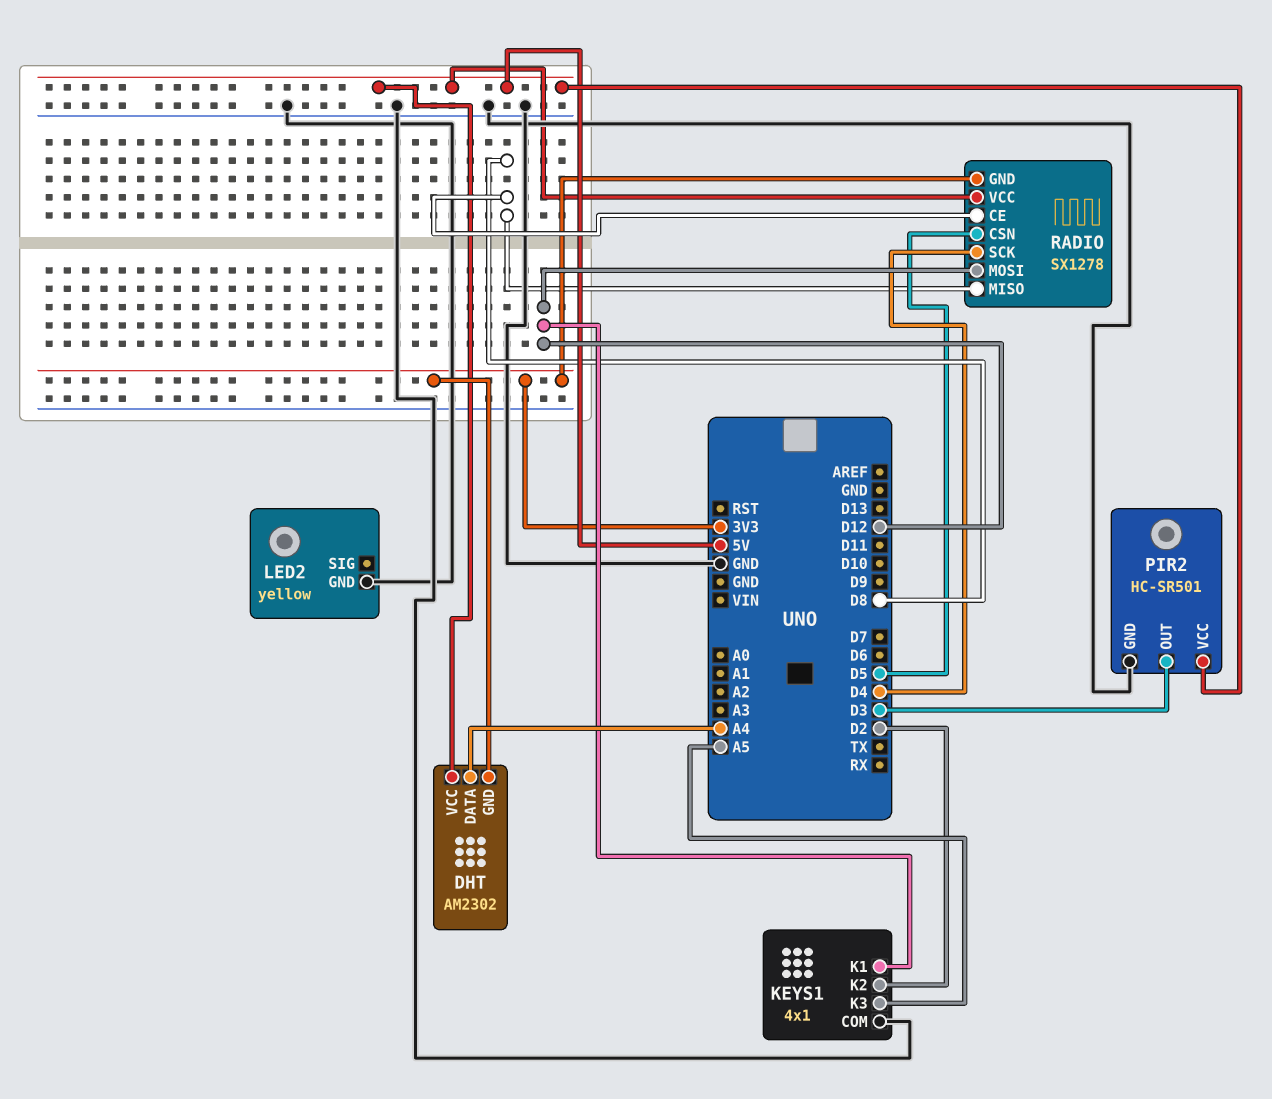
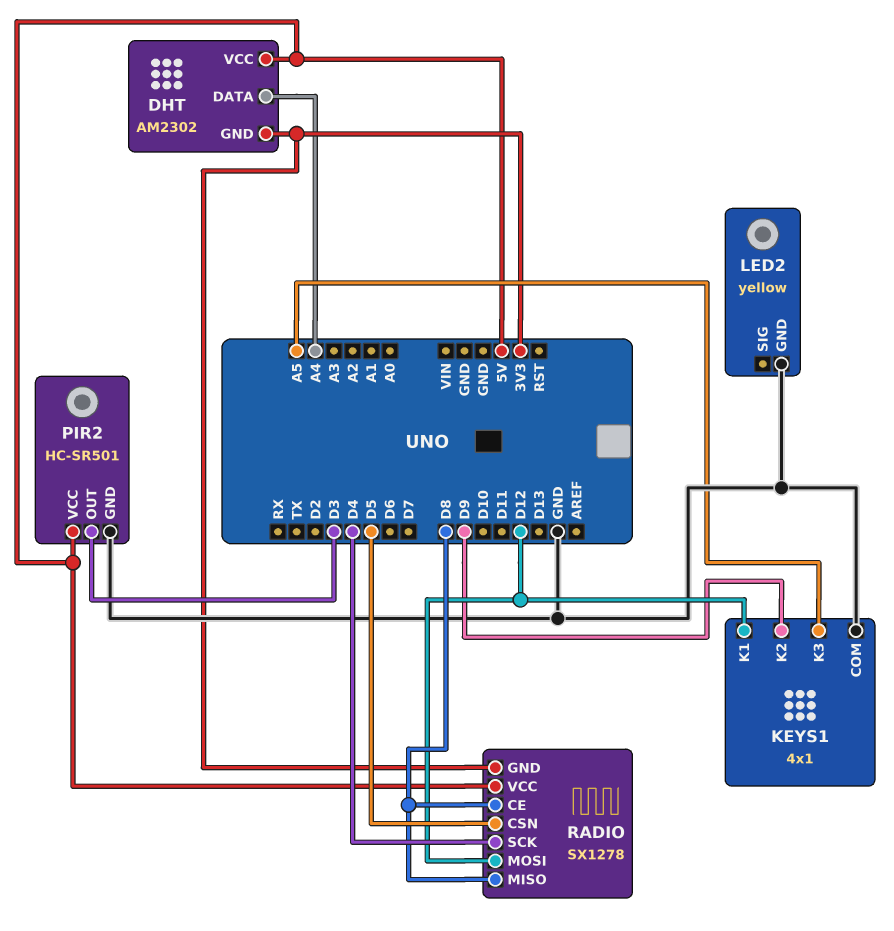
KEYS1 pin K2: D2 -> D9

